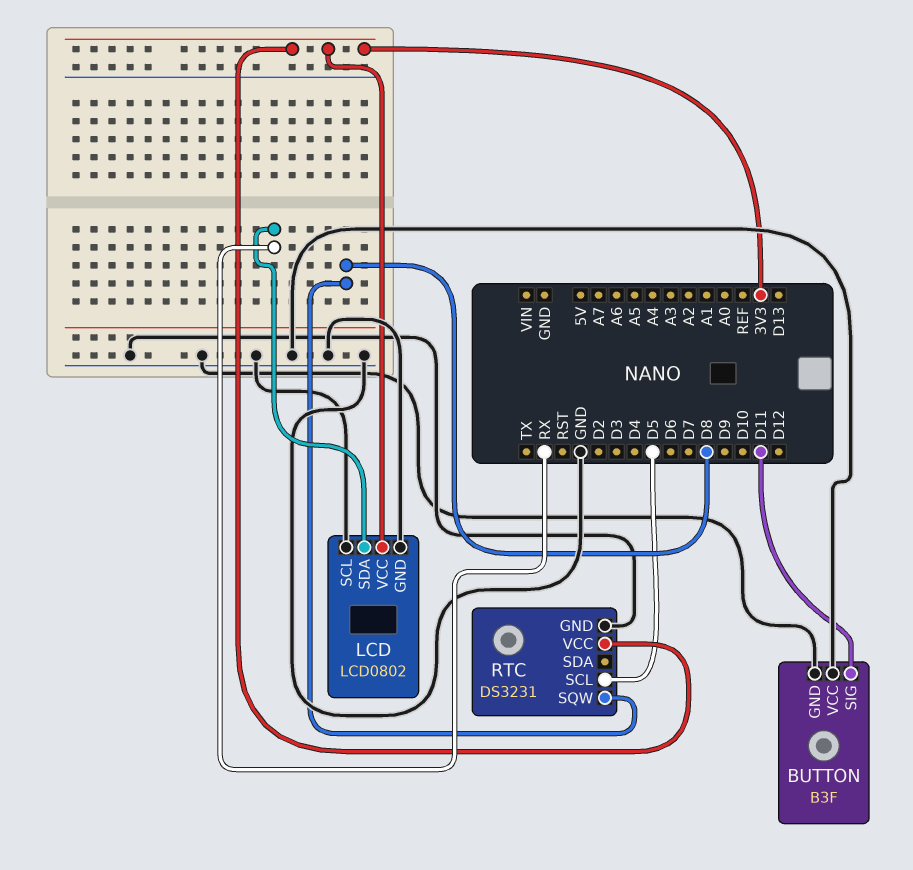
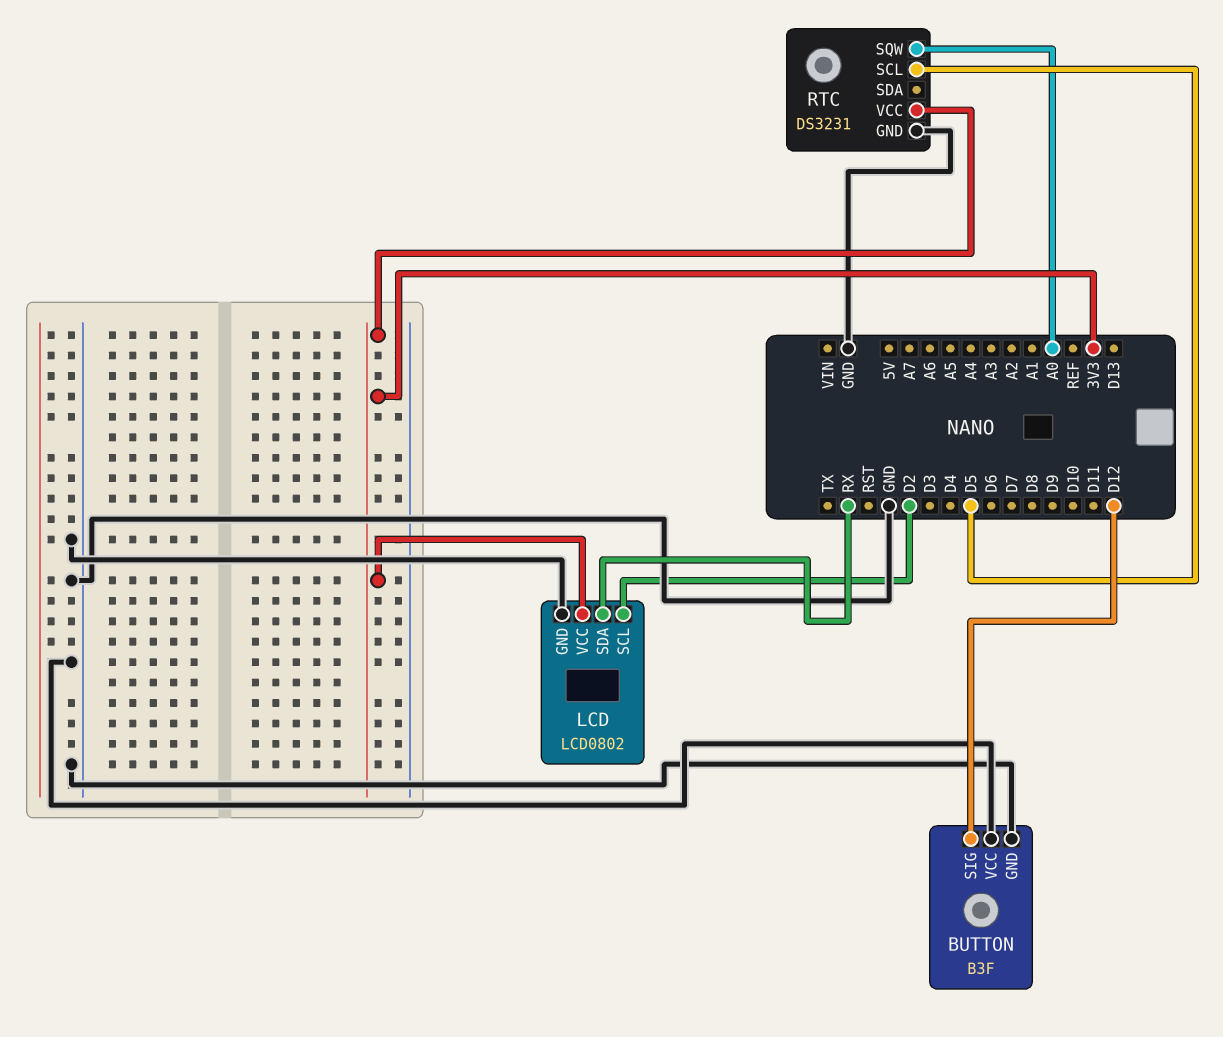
BUTTON pin SIG: D11 -> D12
LCD pin SCL: GND -> D2
RTC pin SQW: D8 -> A0

